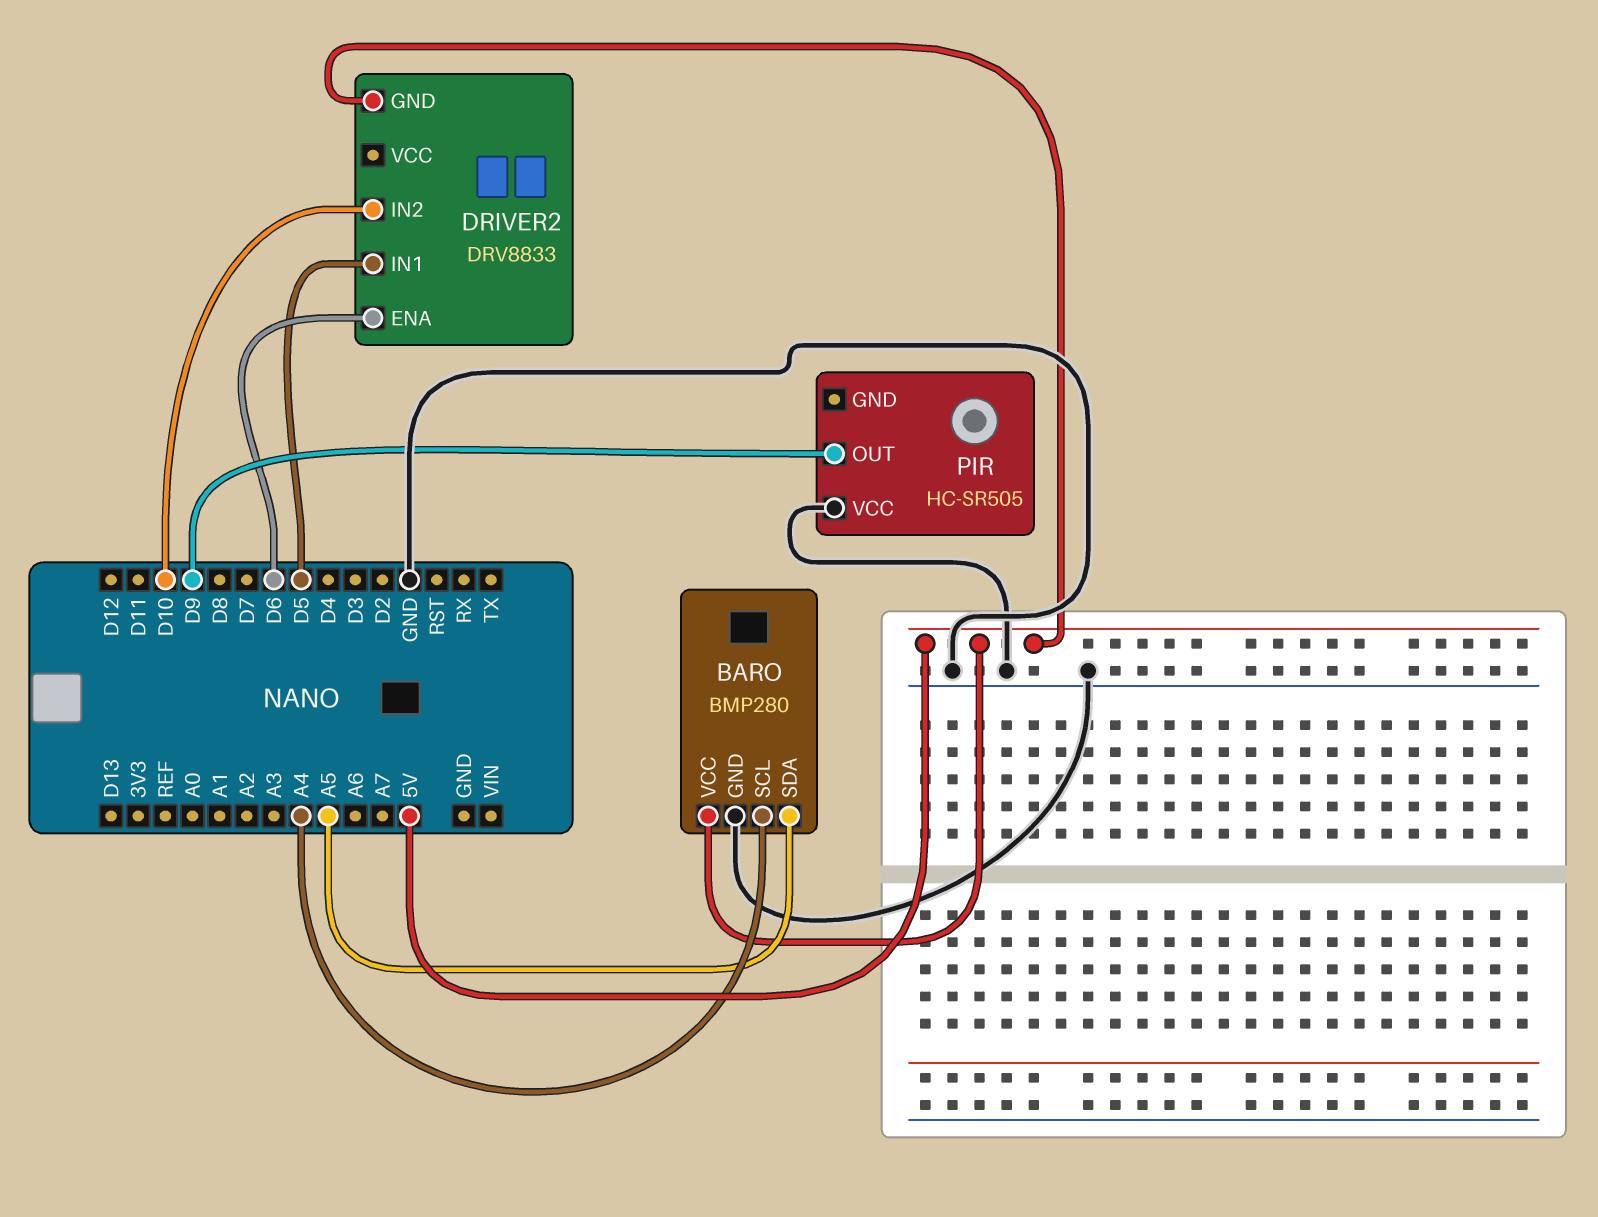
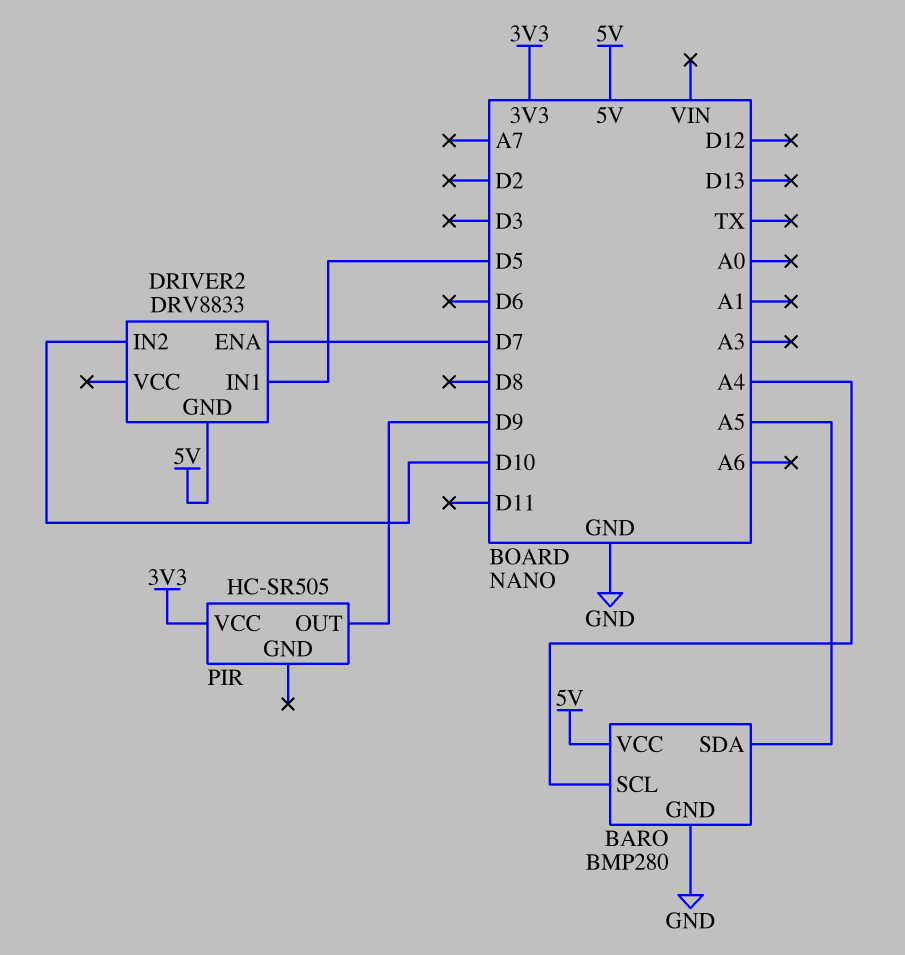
DRIVER2 pin ENA: D6 -> D7
PIR pin VCC: GND -> 3V3

